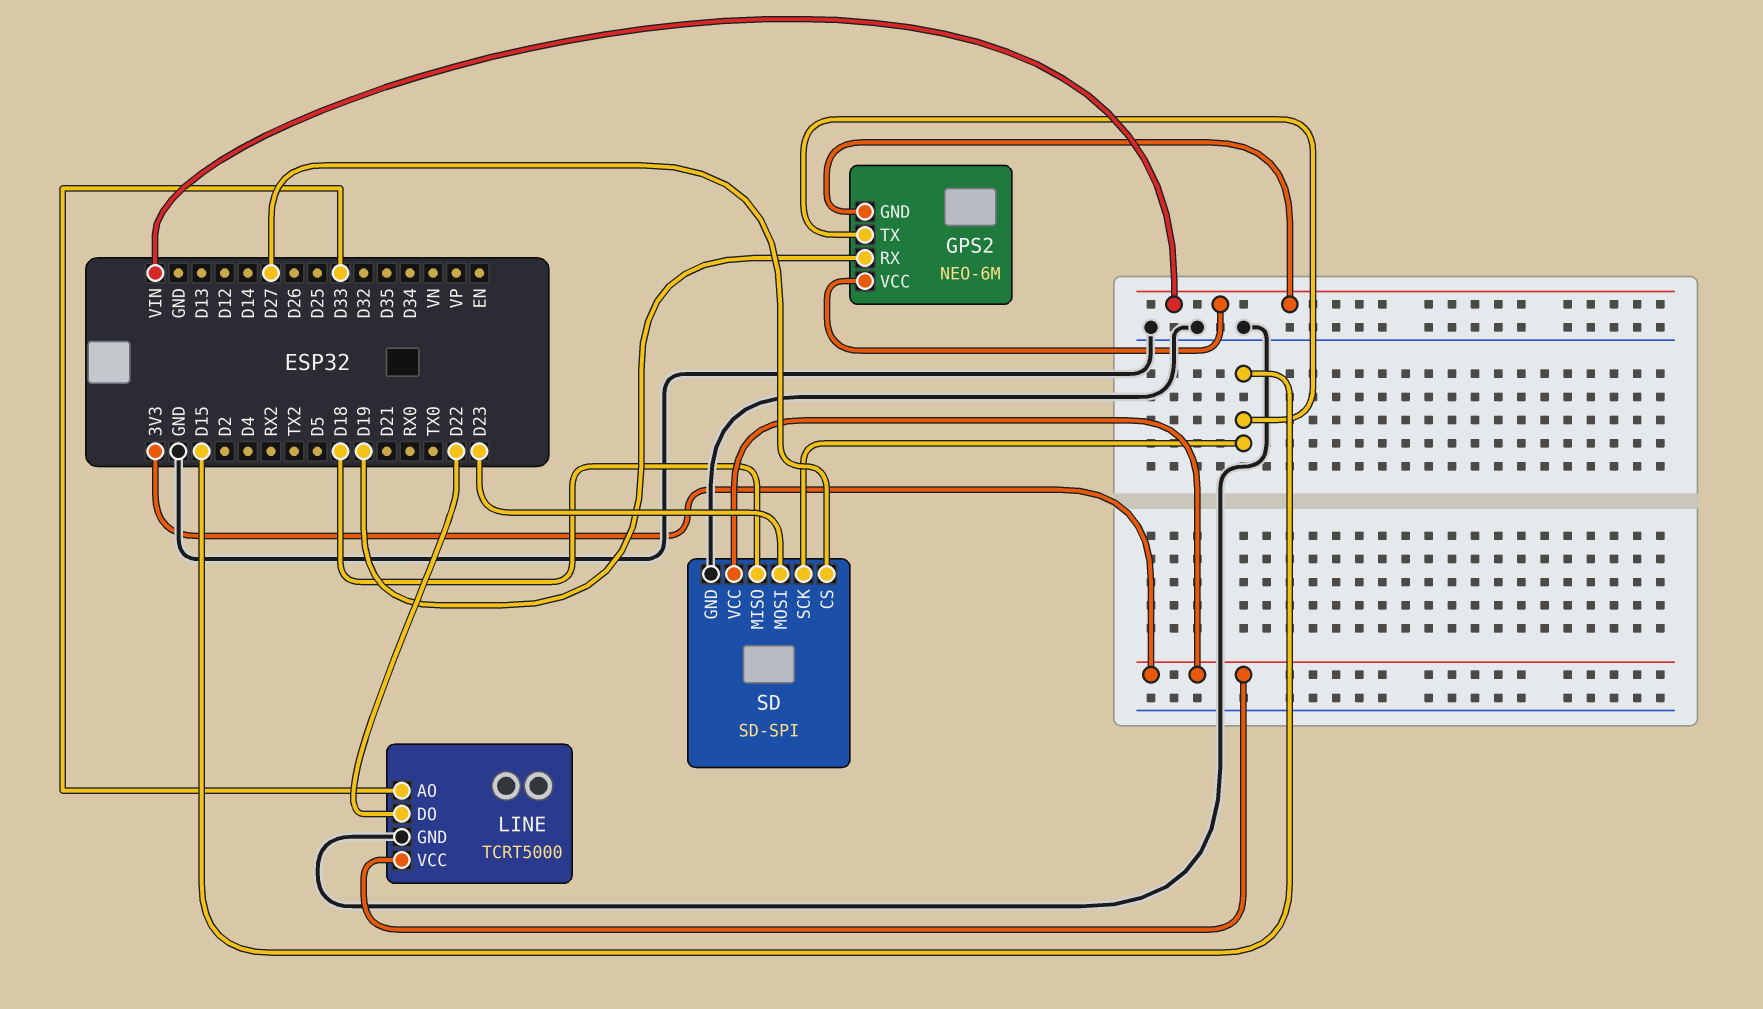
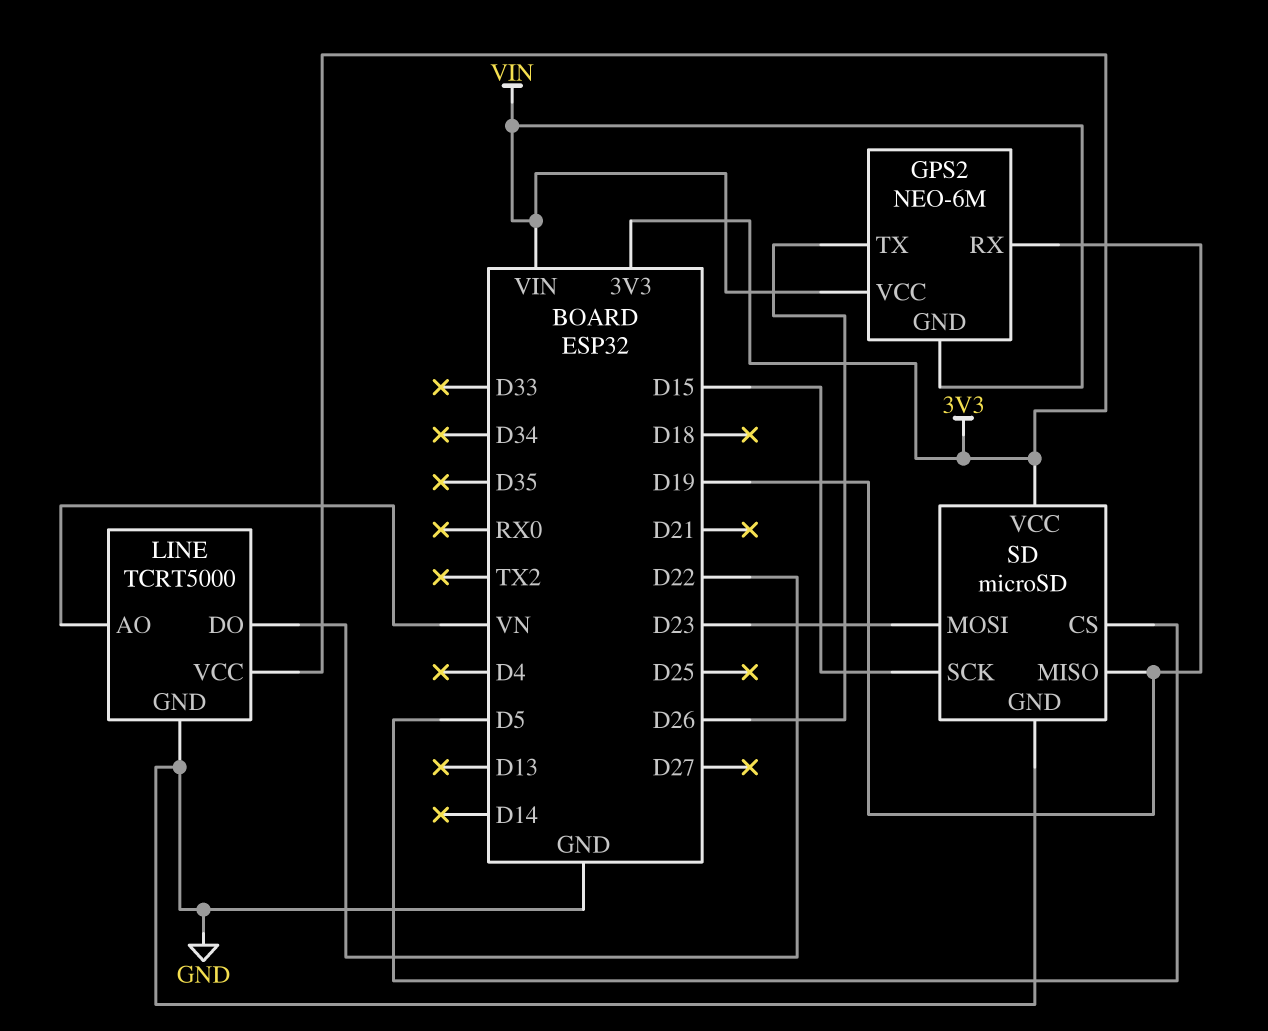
GPS2 pin TX: D15 -> D26
LINE pin AO: D33 -> VN
SD: SD-SPI -> microSD
SD pin CS: D27 -> D5
SD pin MISO: D18 -> D19

